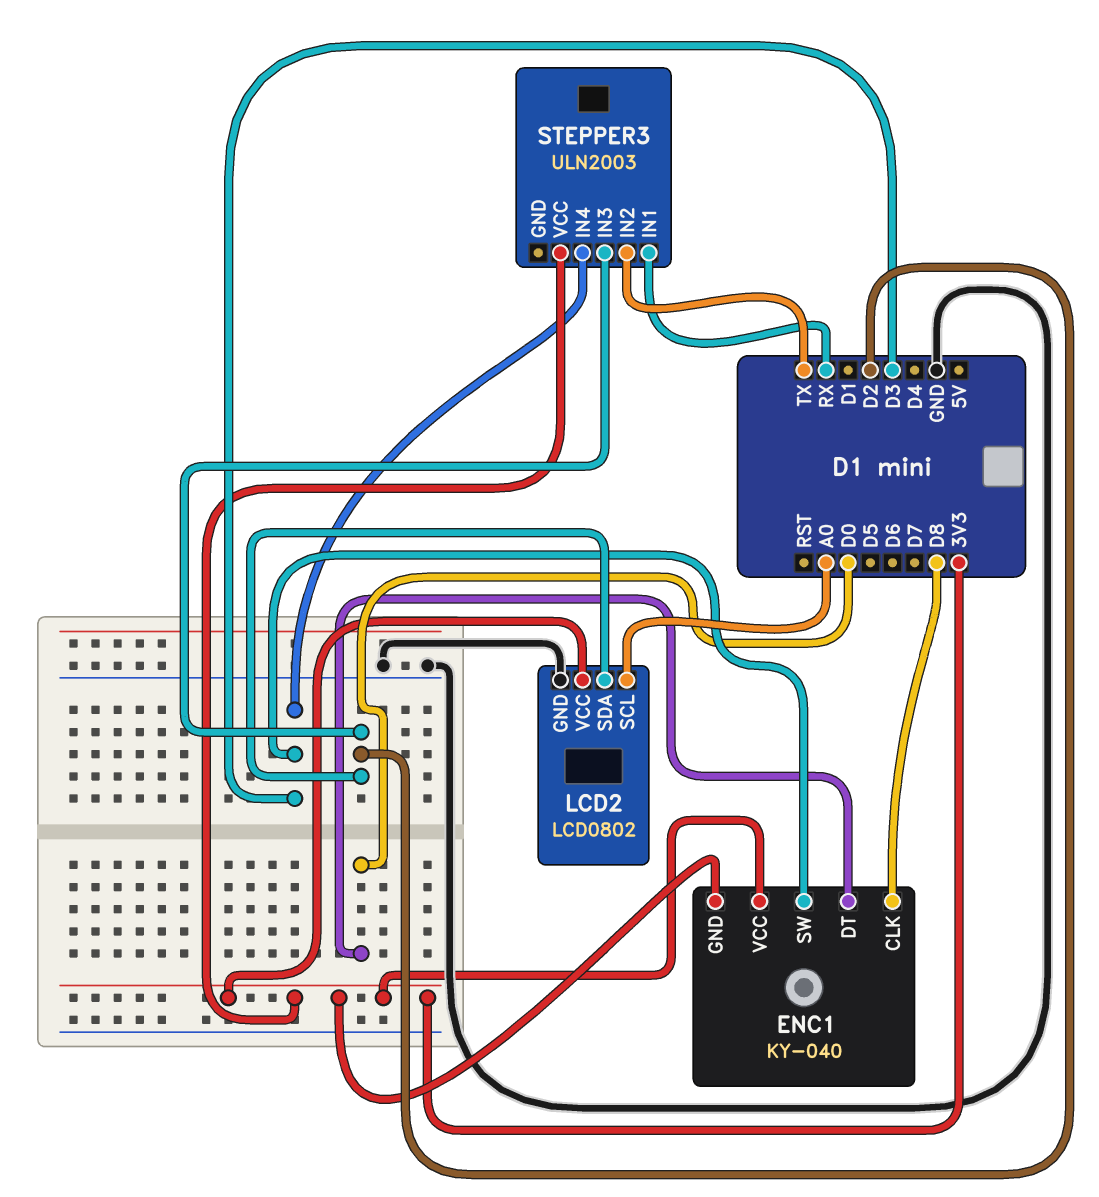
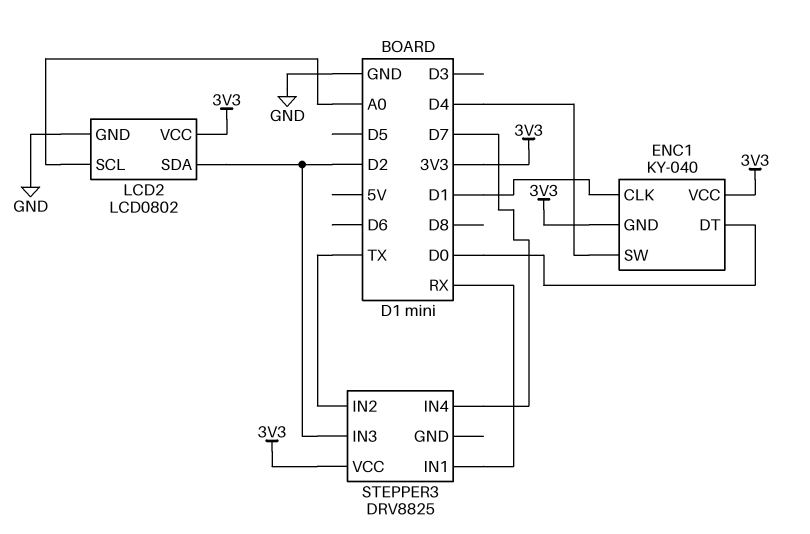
ENC1 pin CLK: D8 -> D1
ENC1 pin SW: D3 -> D4
STEPPER3: ULN2003 -> DRV8825
STEPPER3 pin IN4: D3 -> D7

